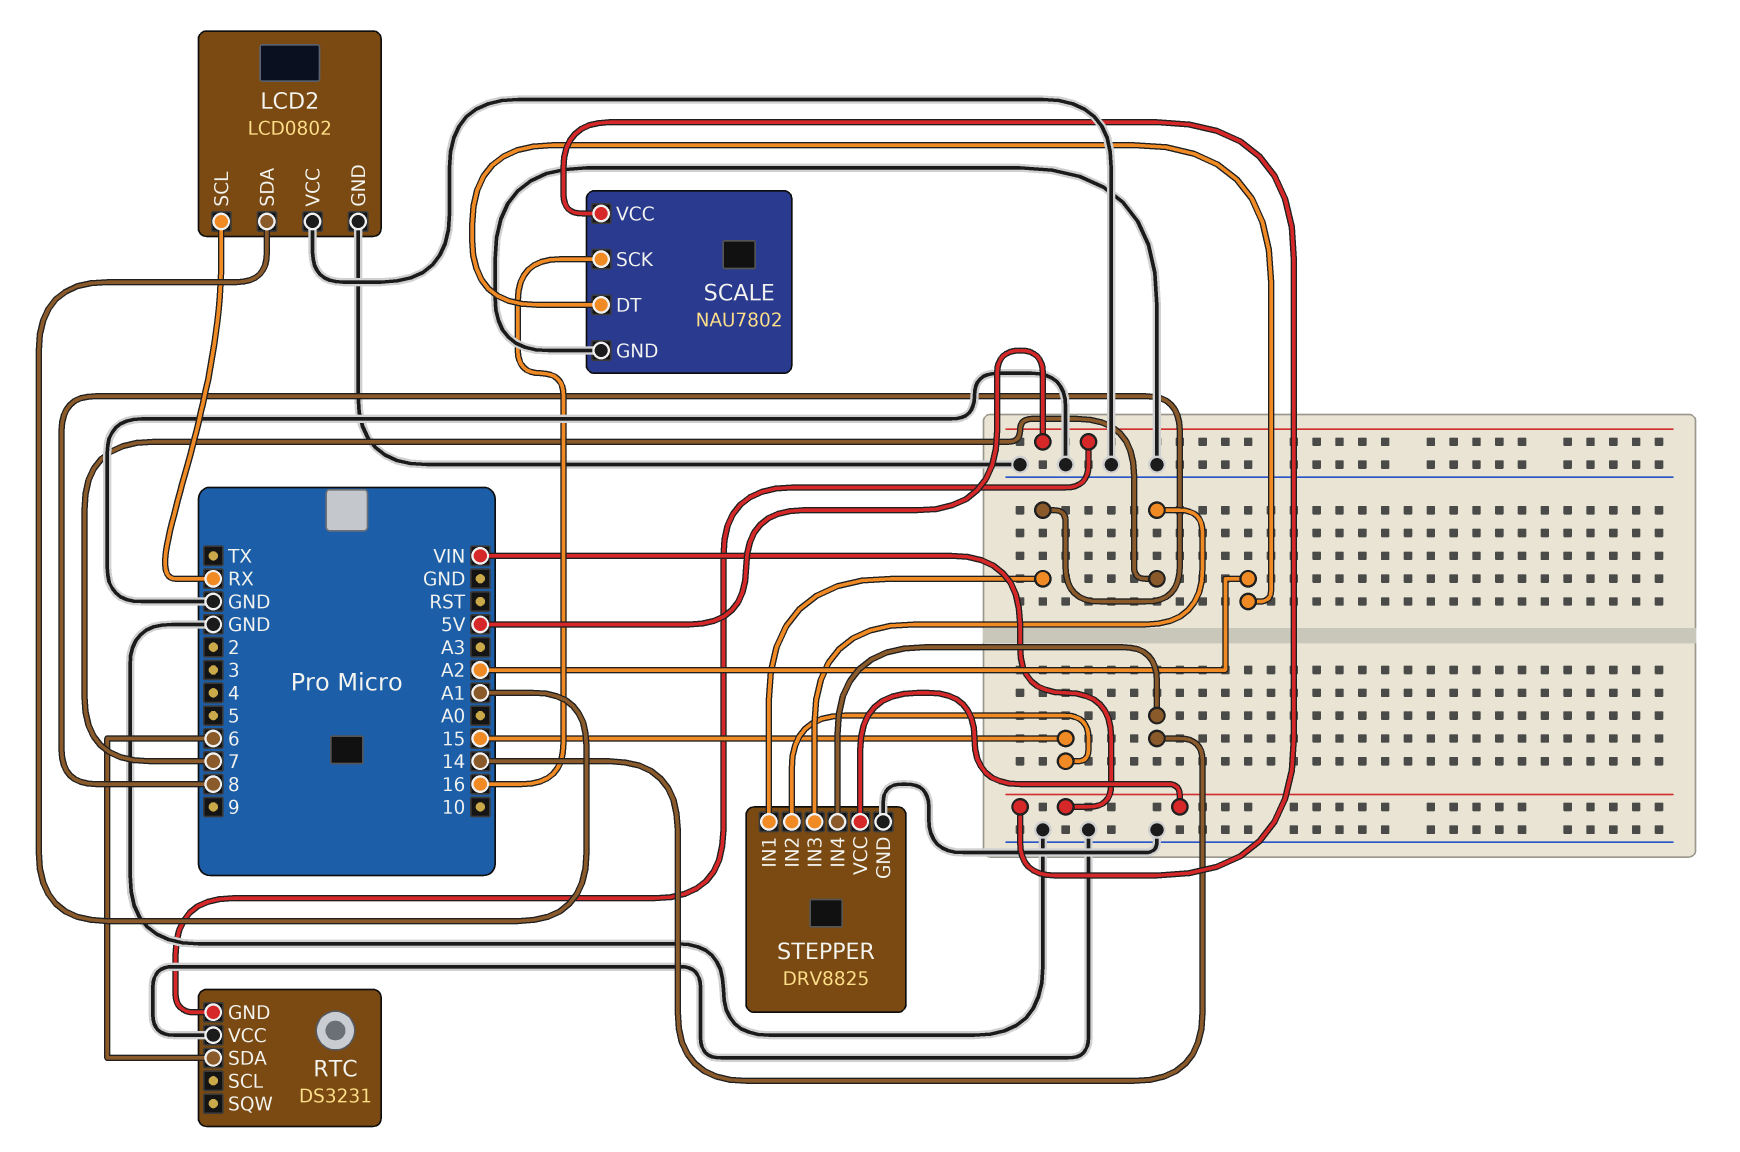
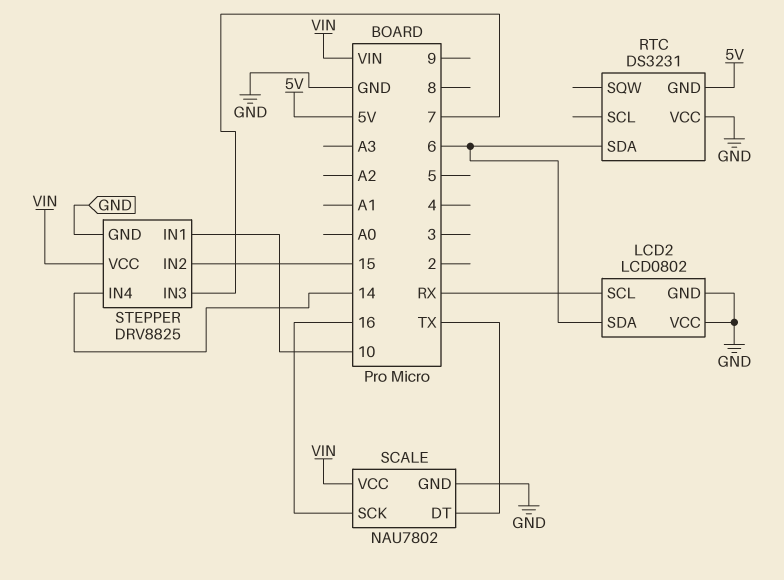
LCD2 pin SDA: A1 -> 6
SCALE pin DT: A2 -> TX
STEPPER pin IN1: 8 -> 10

